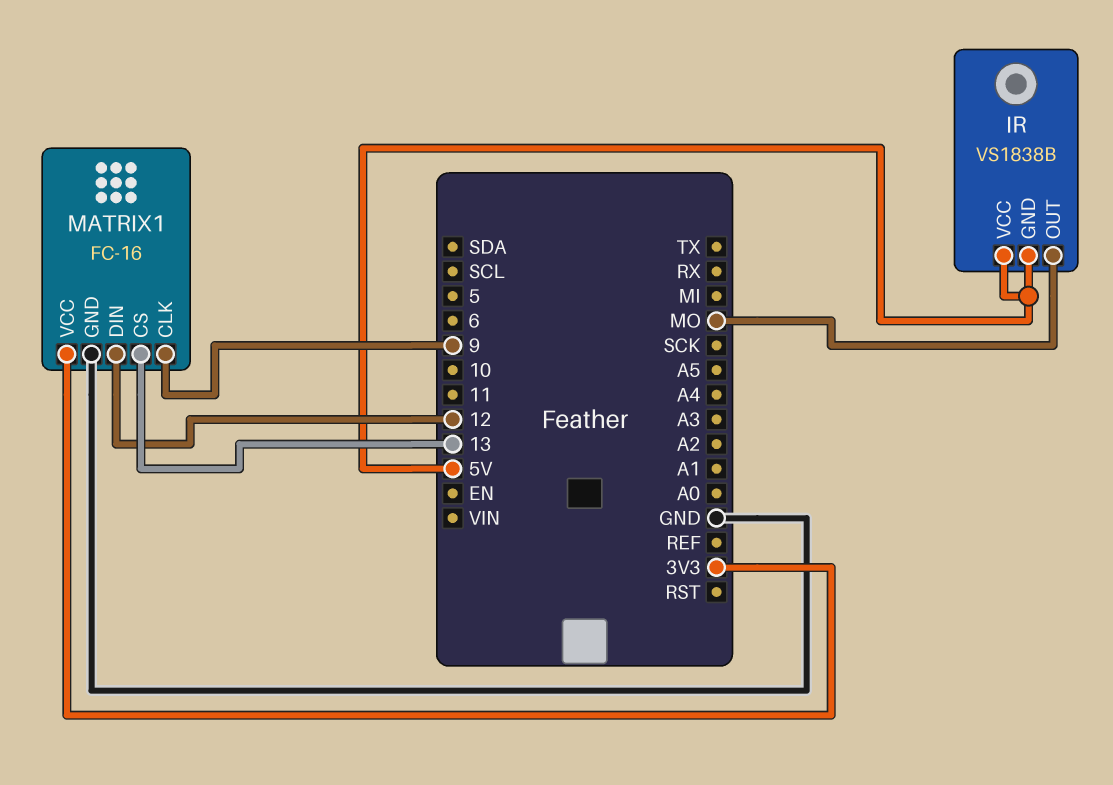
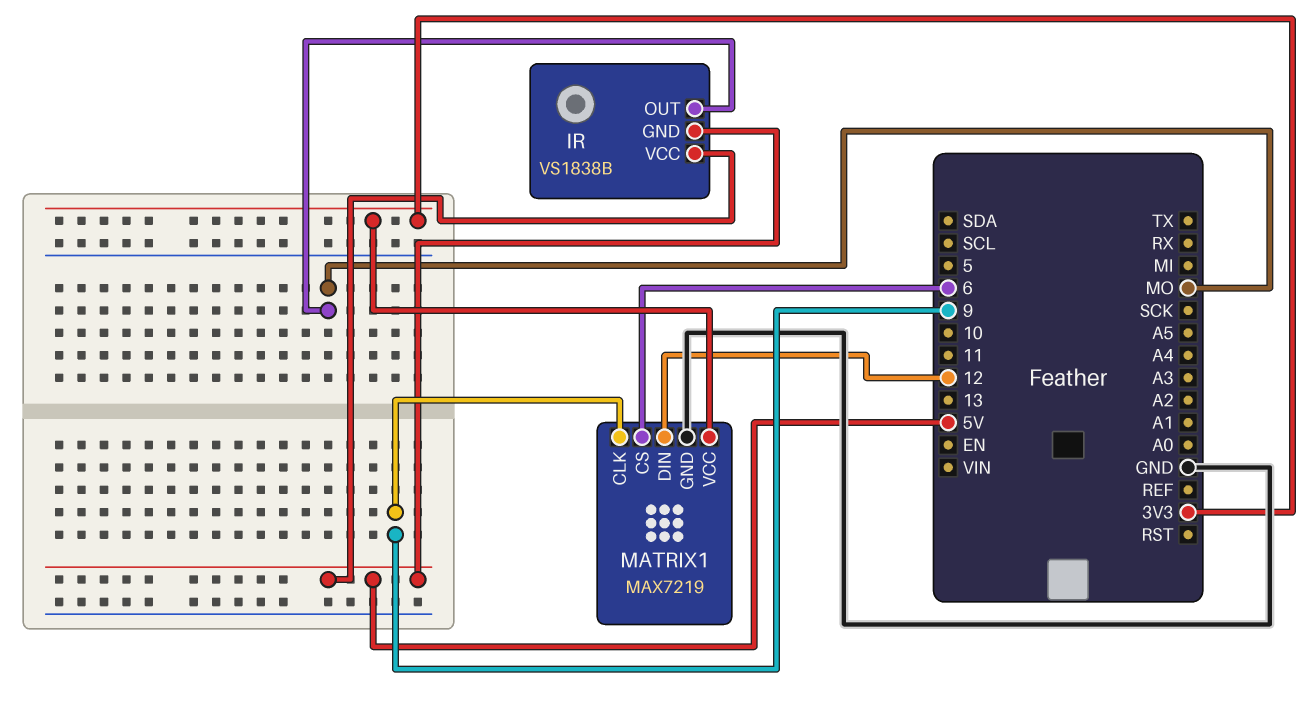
MATRIX1: FC-16 -> MAX7219
MATRIX1 pin CS: 13 -> 6

